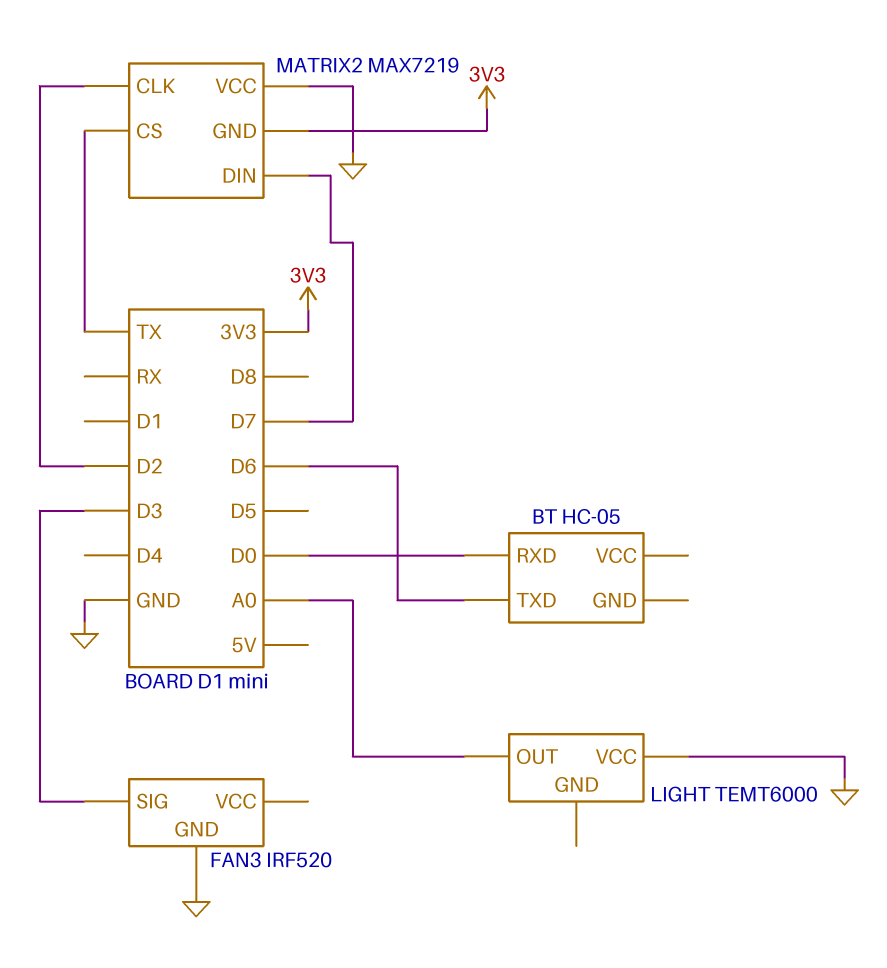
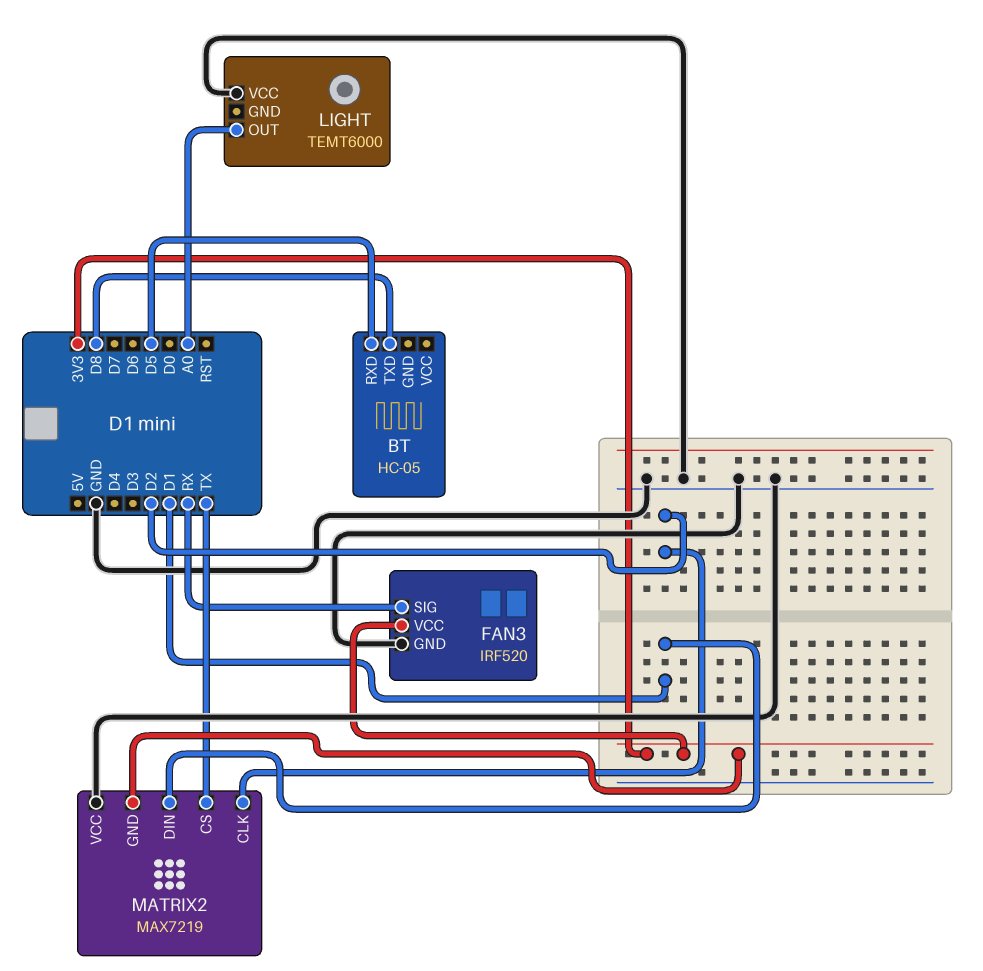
BT pin RXD: D0 -> D5
BT pin TXD: D6 -> D8
FAN3 pin SIG: D3 -> RX
FAN3 pin VCC: none -> 3V3
MATRIX2 pin DIN: D7 -> D1

